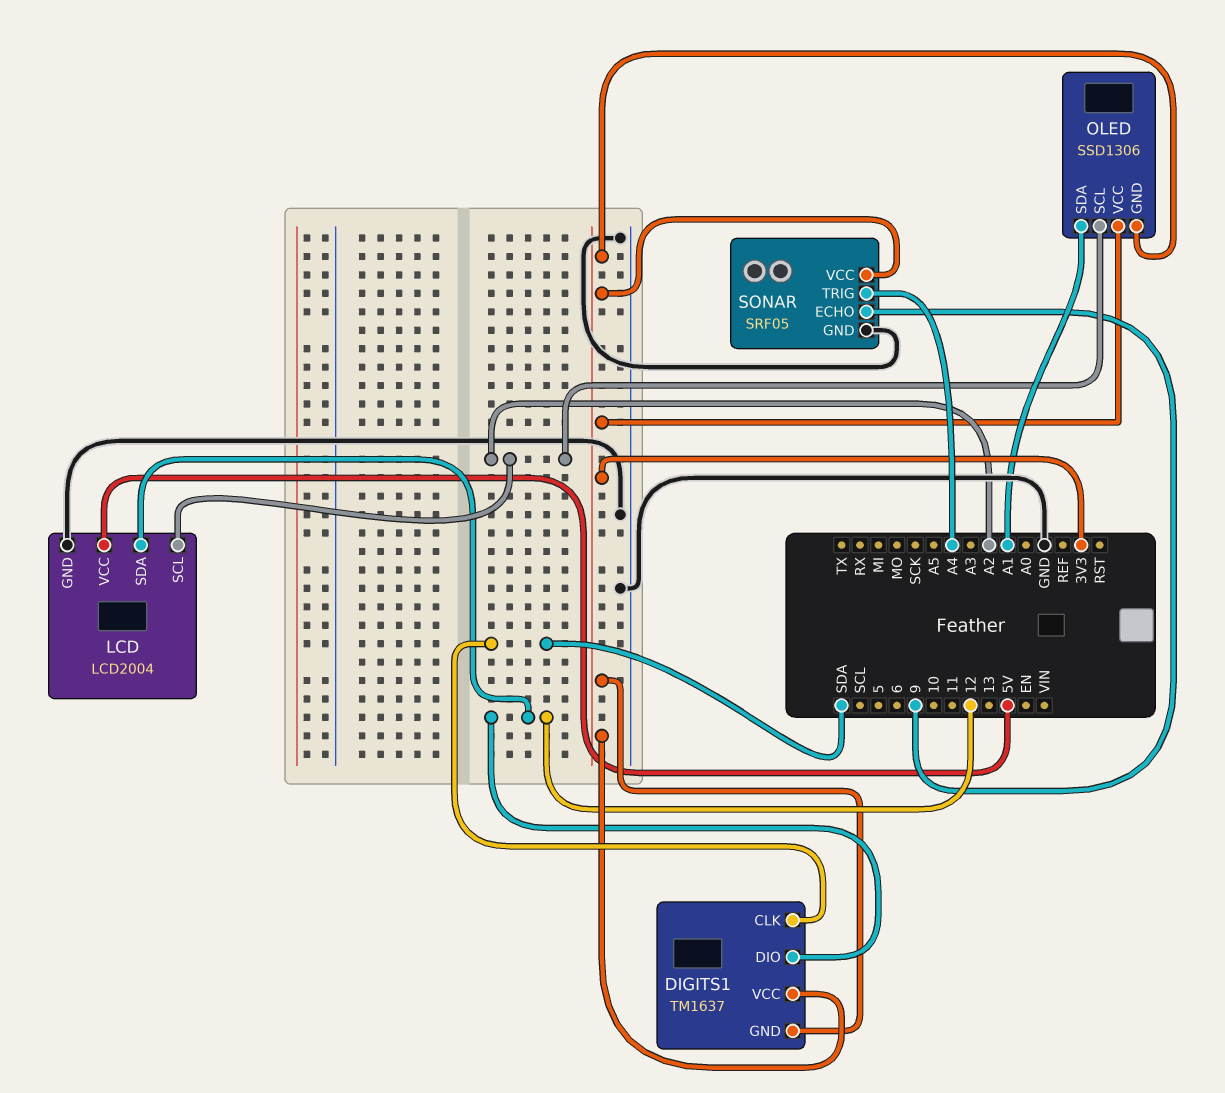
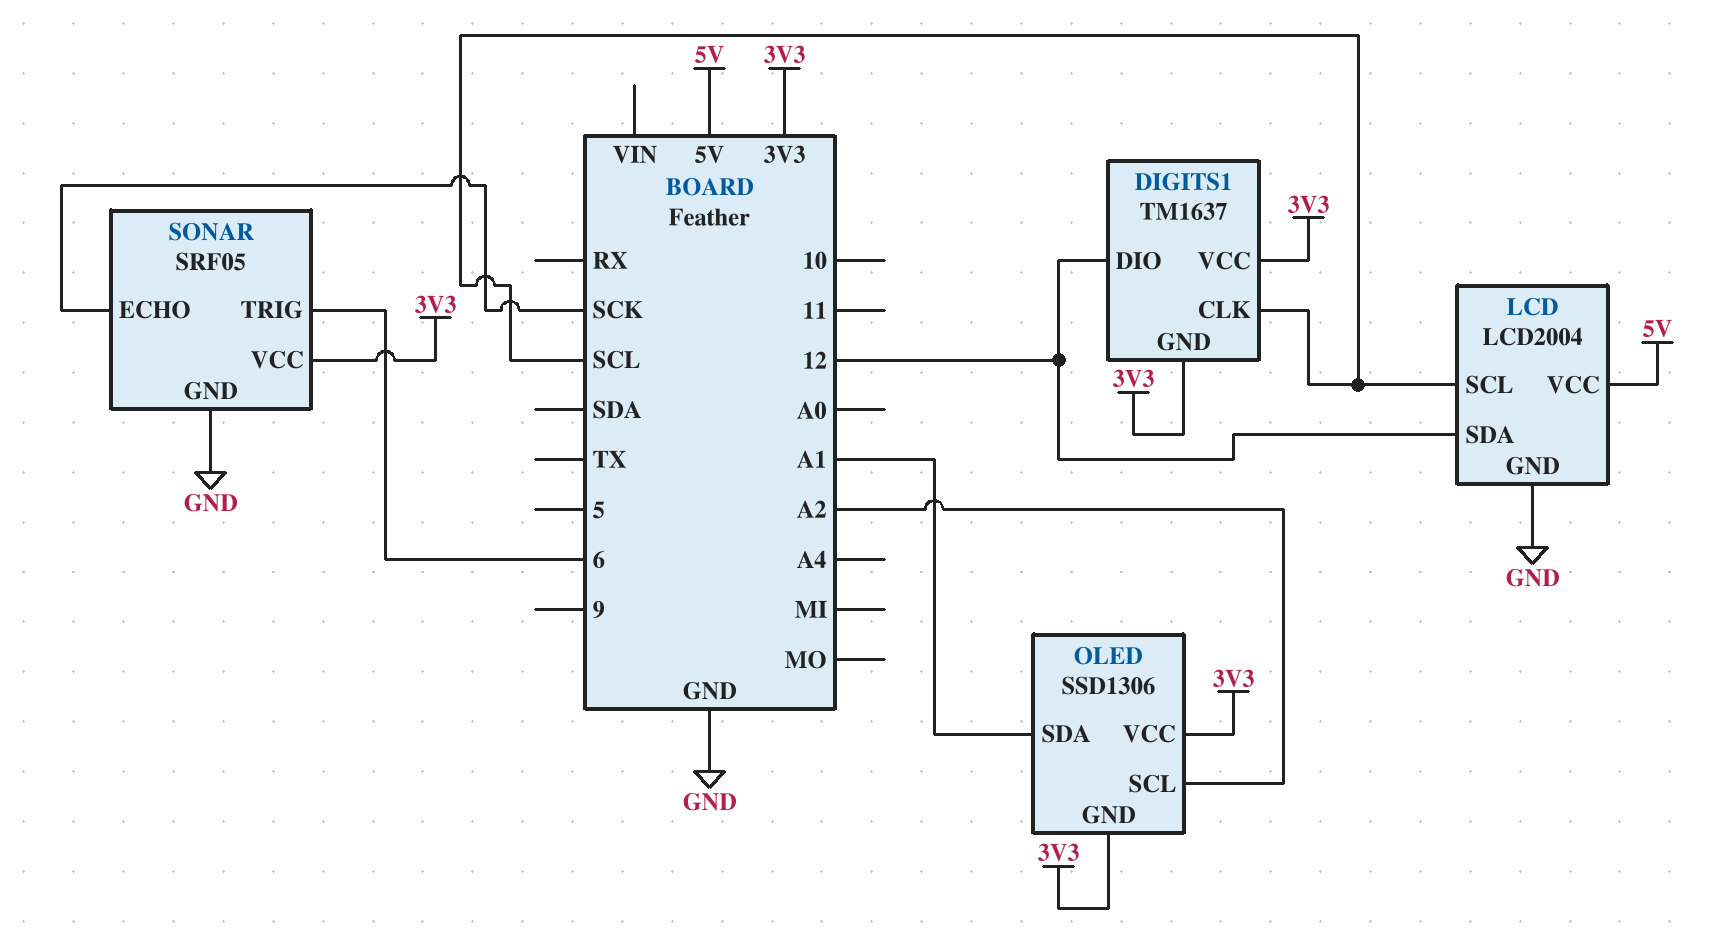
DIGITS1 pin CLK: SDA -> SCL
LCD pin SCL: A2 -> SCL
SONAR pin ECHO: 9 -> SCK
SONAR pin TRIG: A4 -> 6

